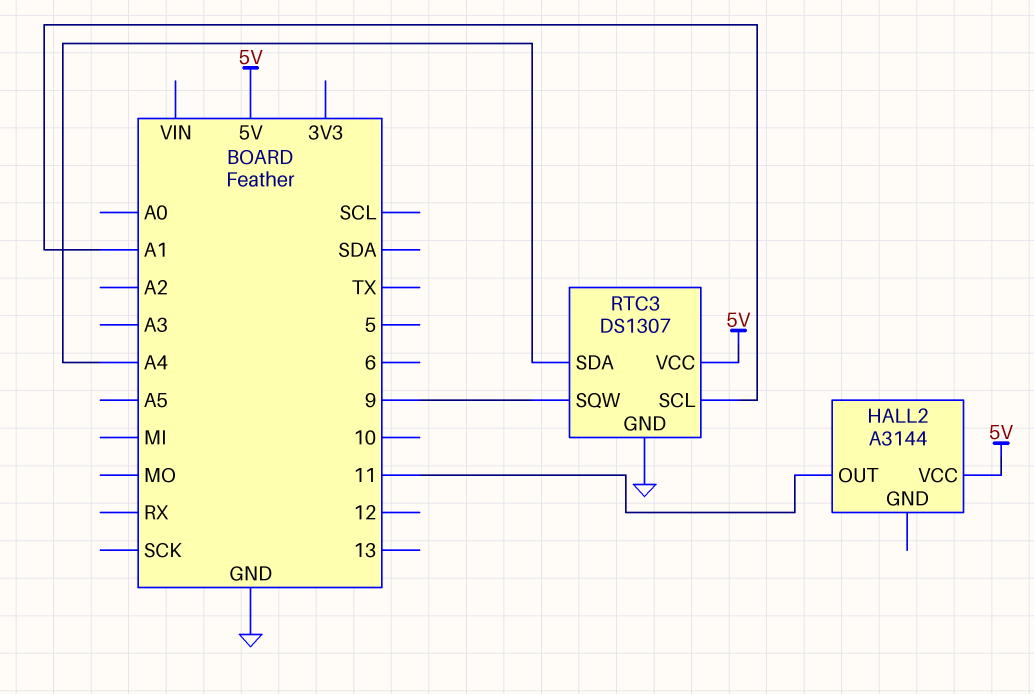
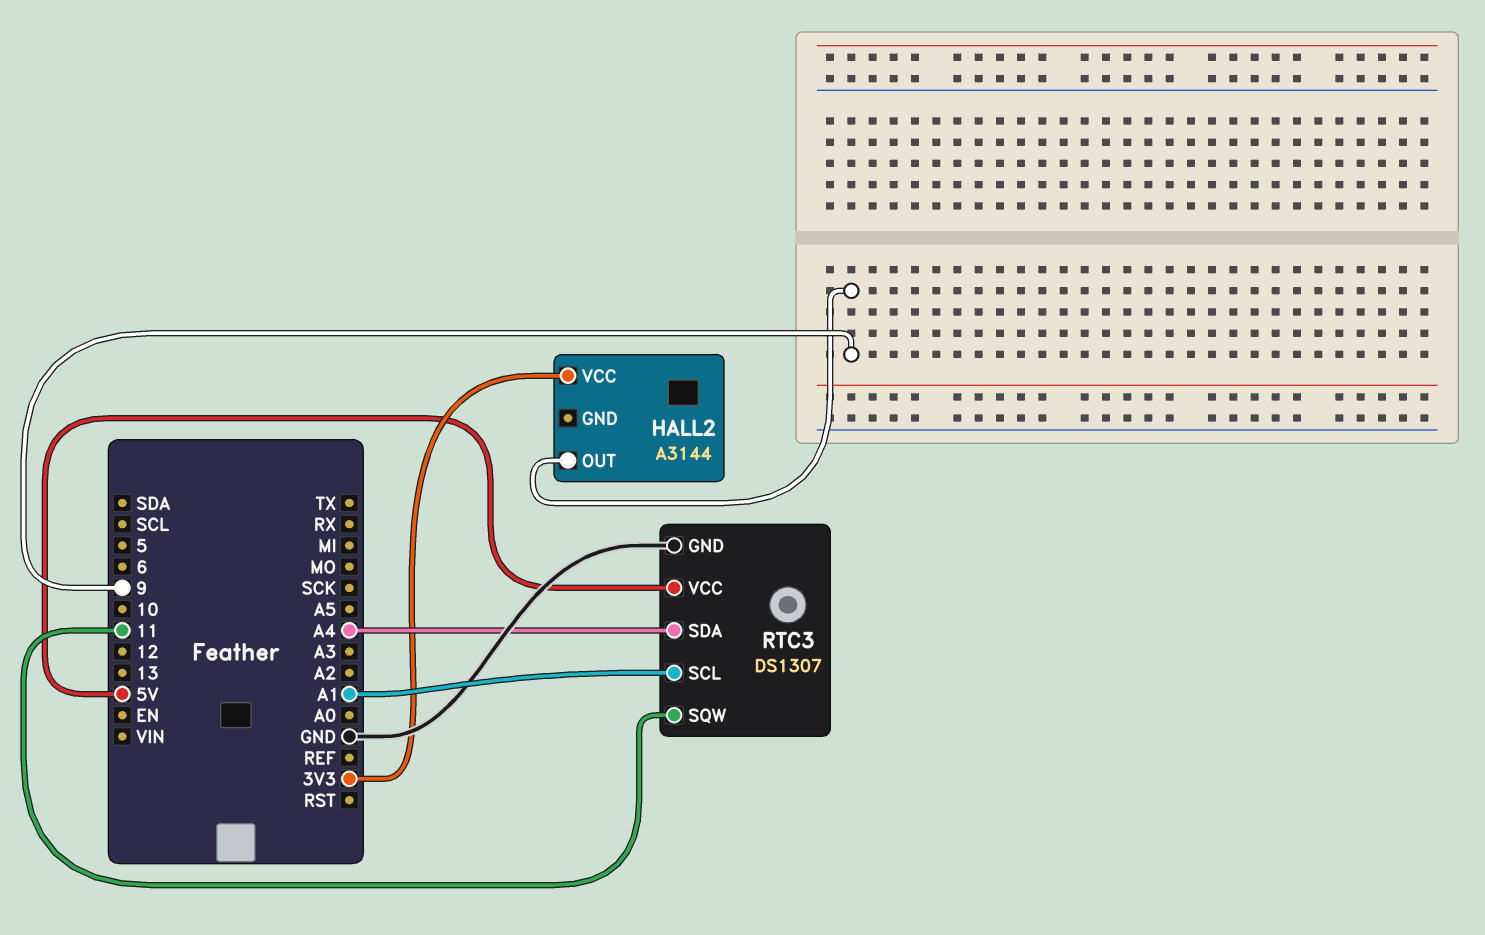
HALL2 pin OUT: 11 -> 9
HALL2 pin VCC: 5V -> 3V3
RTC3 pin SQW: 9 -> 11

